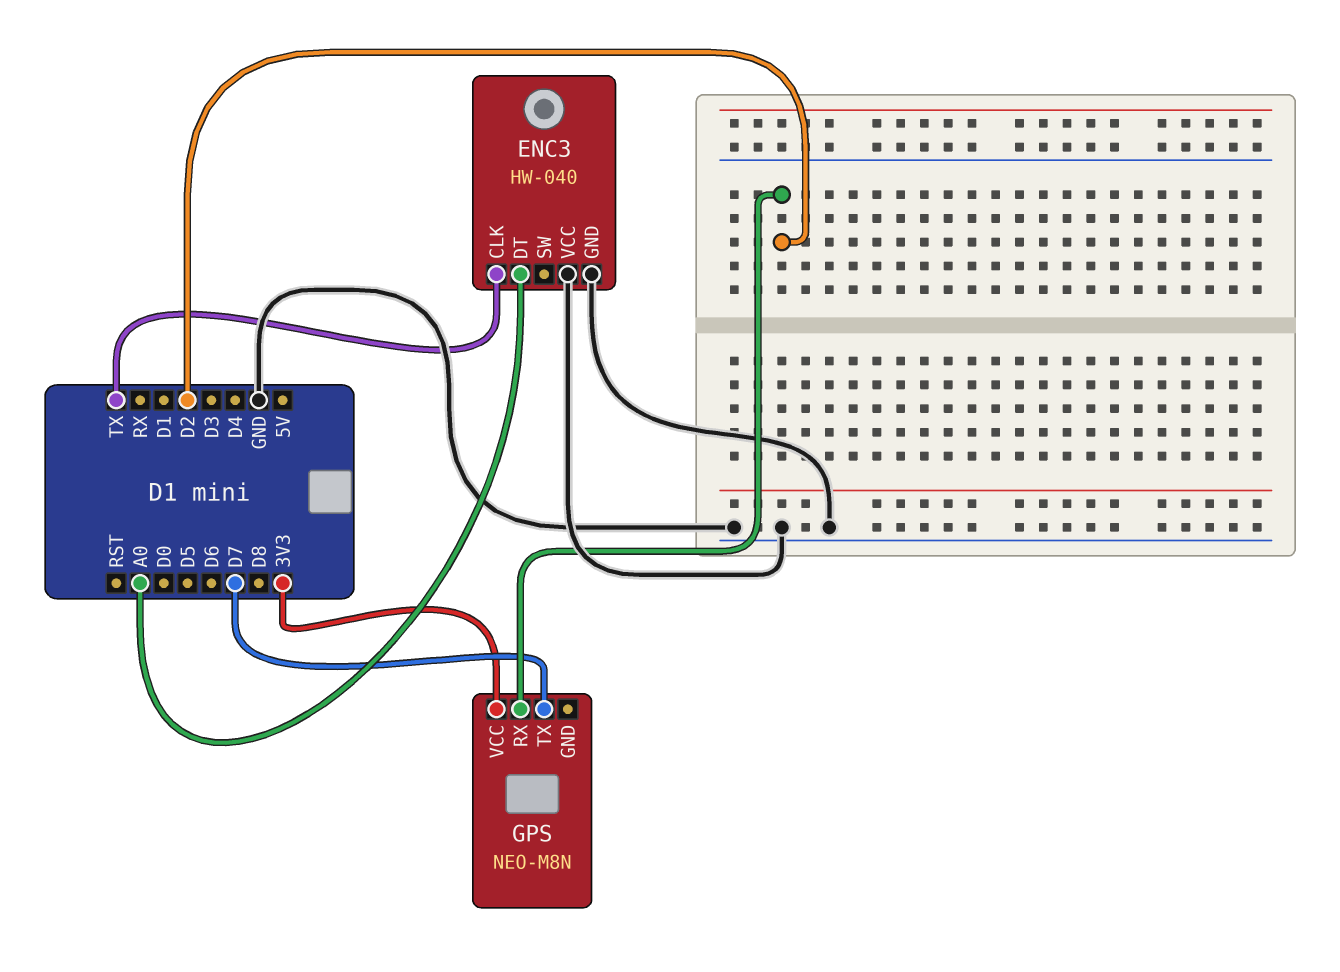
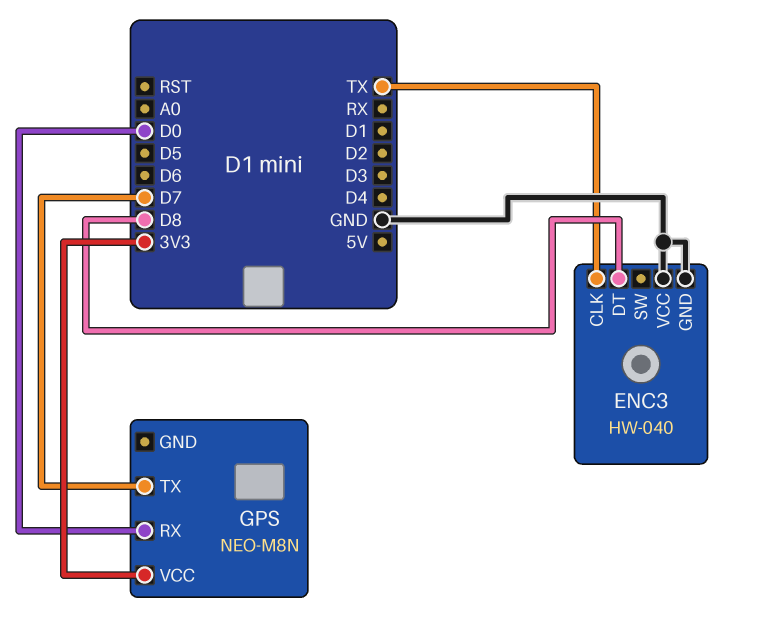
ENC3 pin DT: A0 -> D8
GPS pin RX: D2 -> D0

